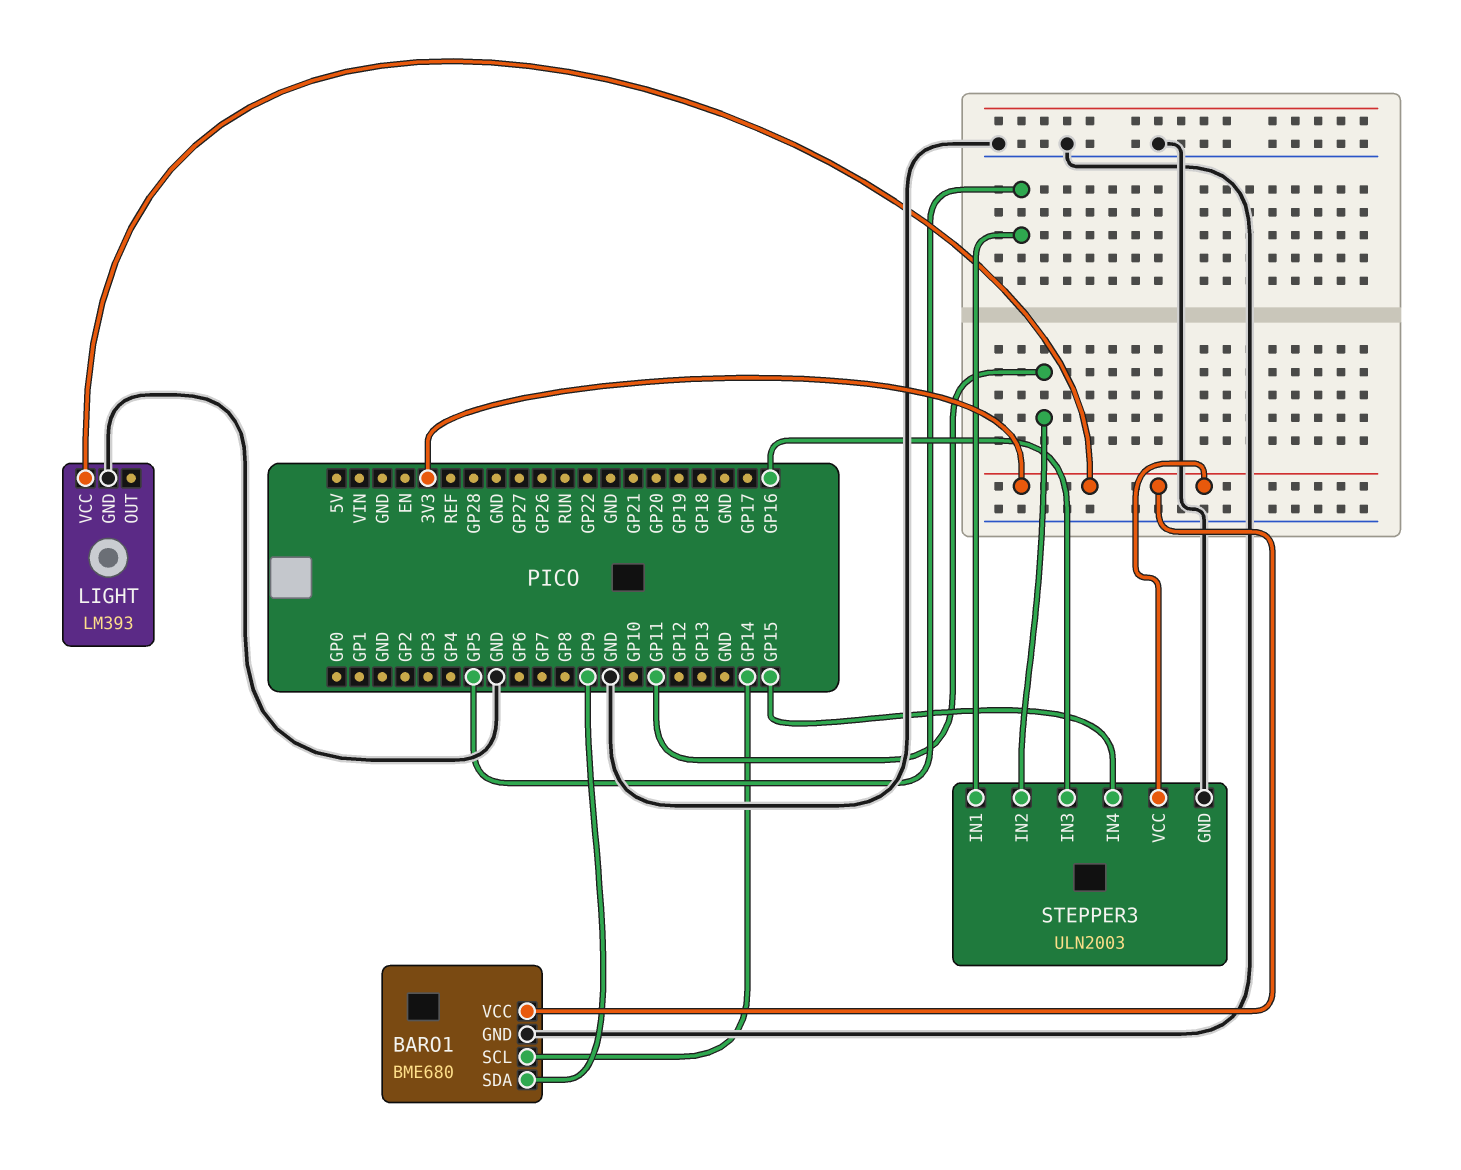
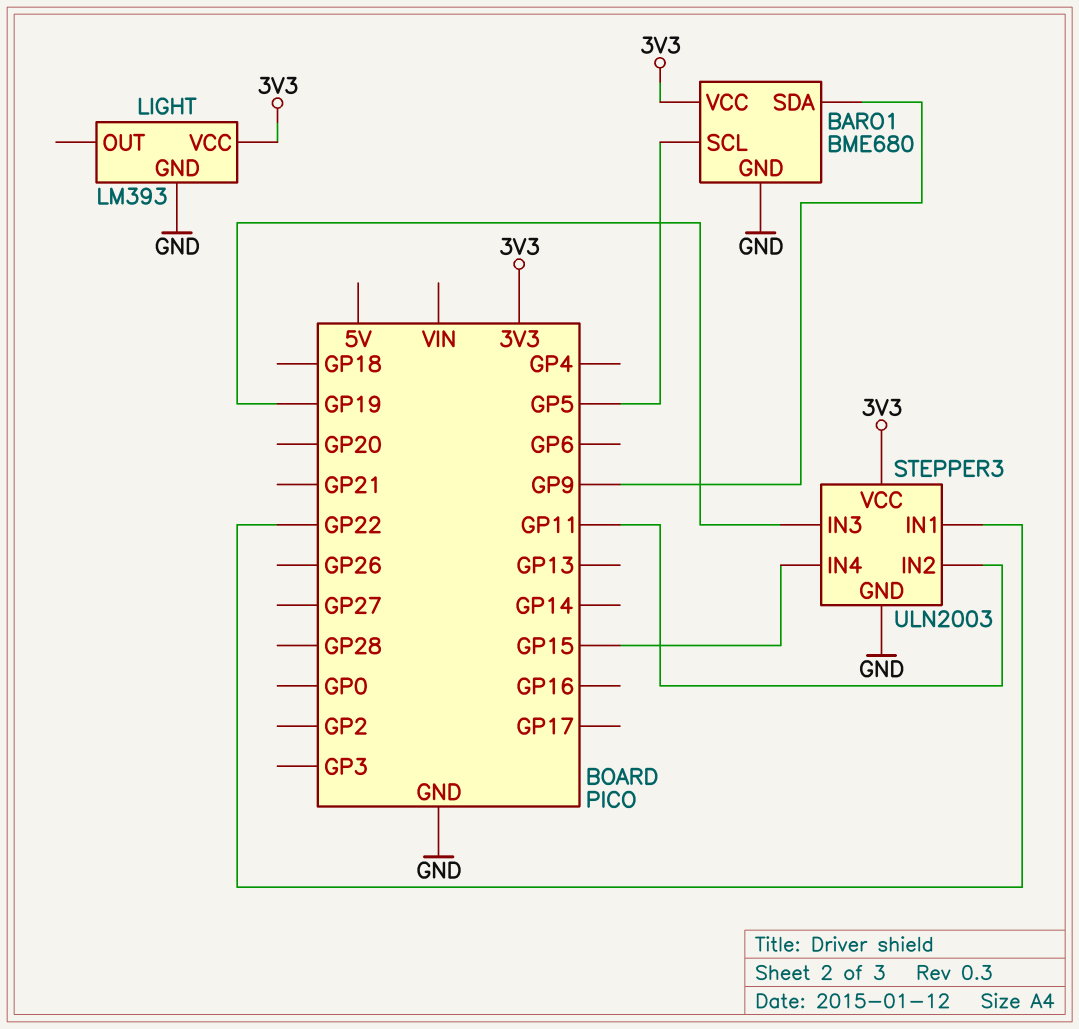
BARO1 pin SCL: GP14 -> GP5
STEPPER3 pin IN1: GP5 -> GP22
STEPPER3 pin IN3: GP16 -> GP19

